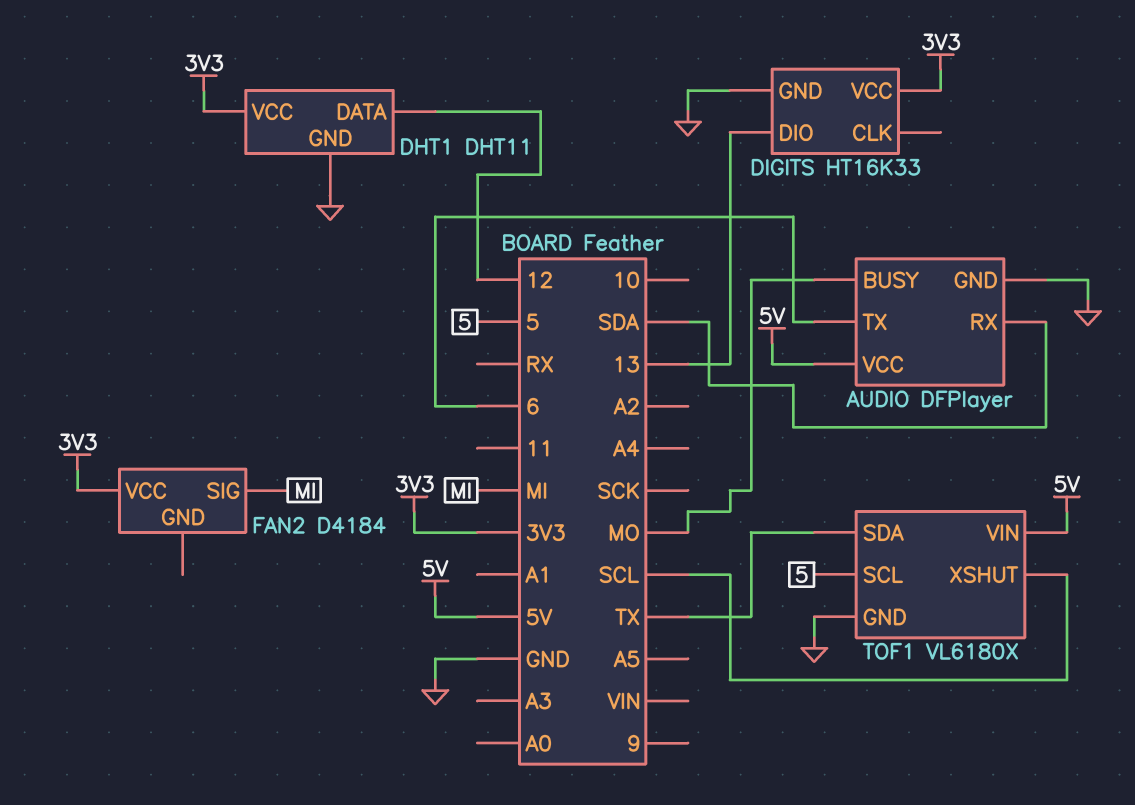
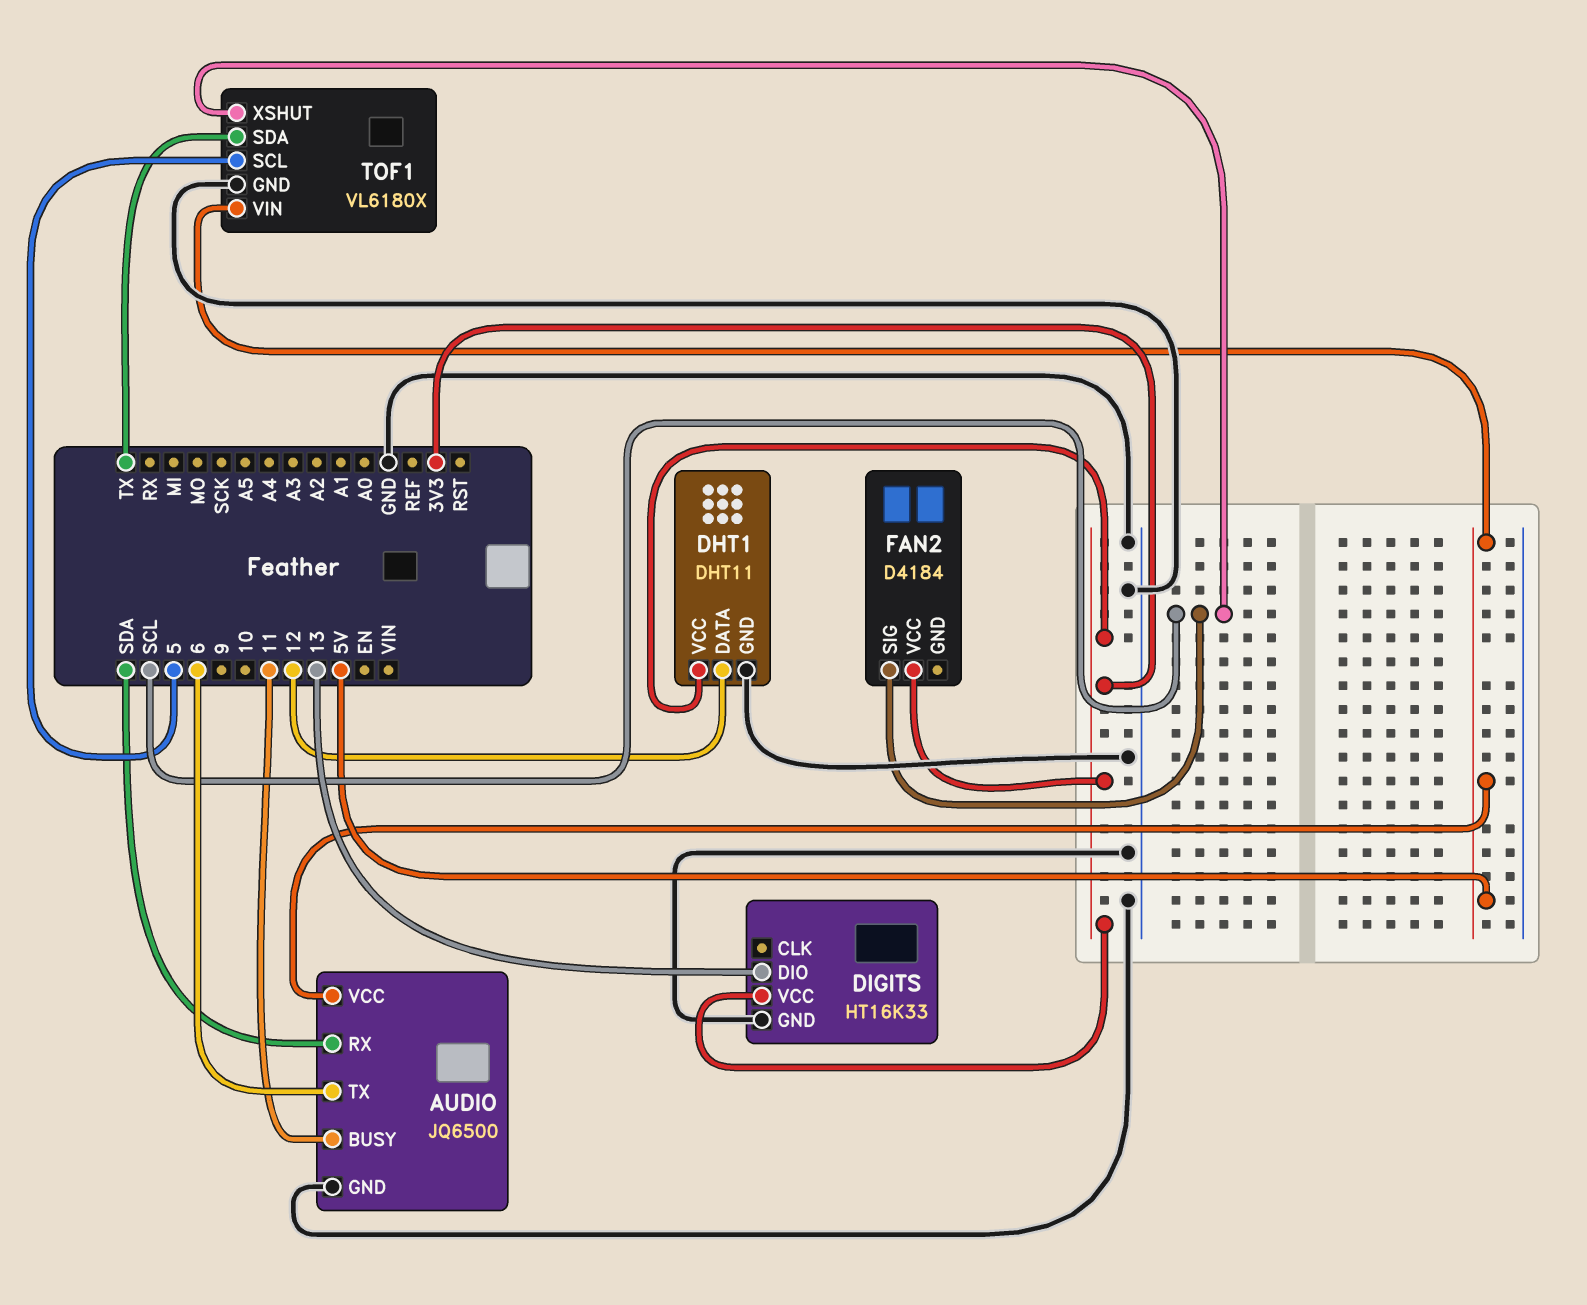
AUDIO: DFPlayer -> JQ6500
AUDIO pin BUSY: MO -> 11
FAN2 pin SIG: MI -> SCL

